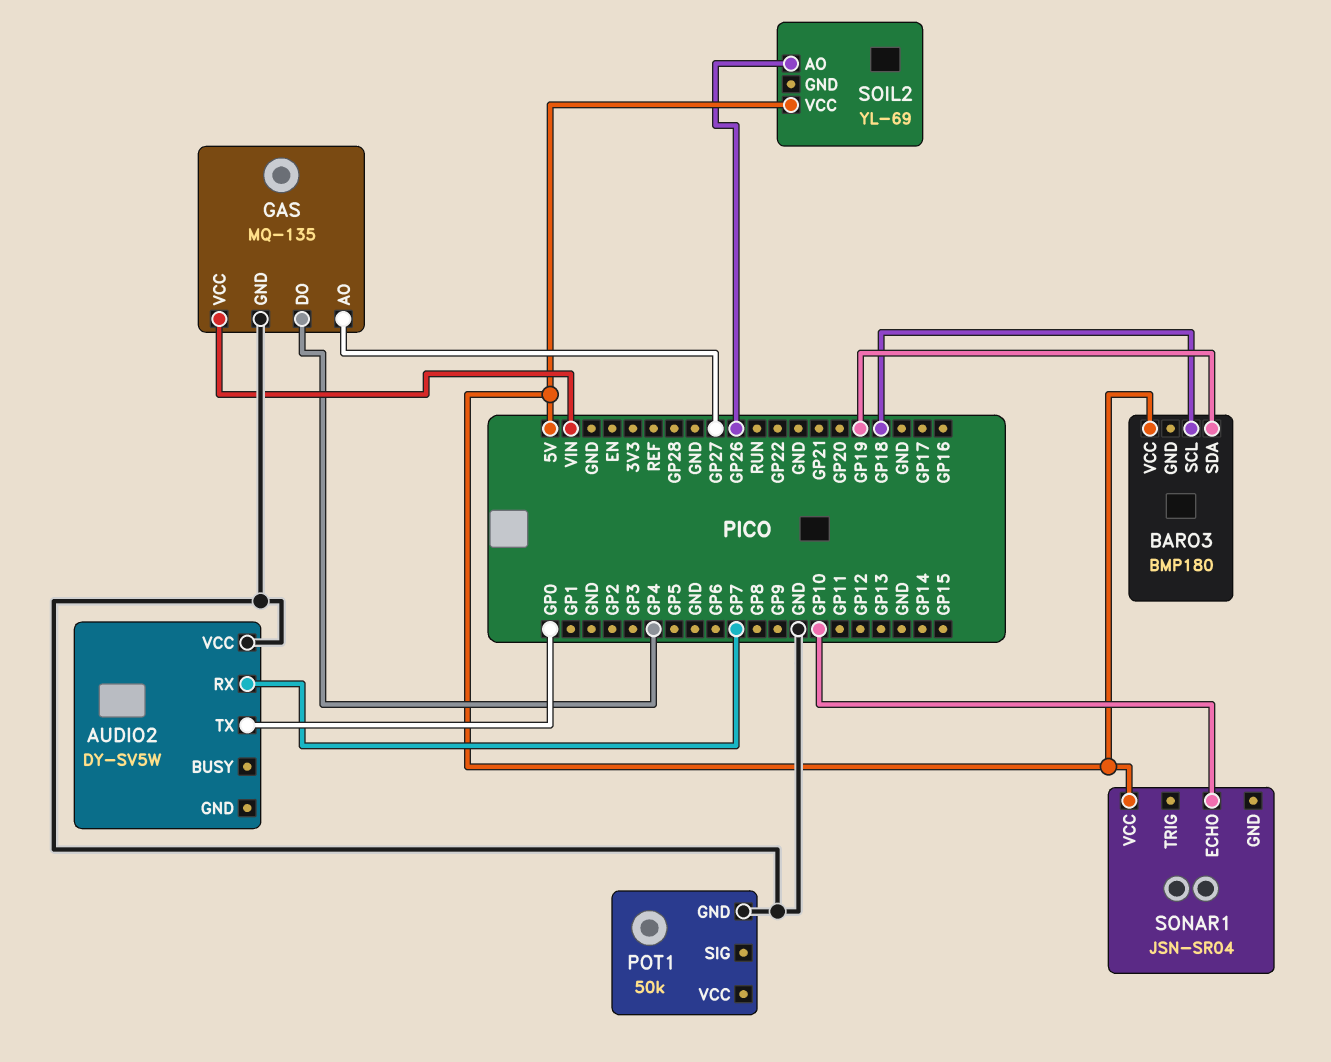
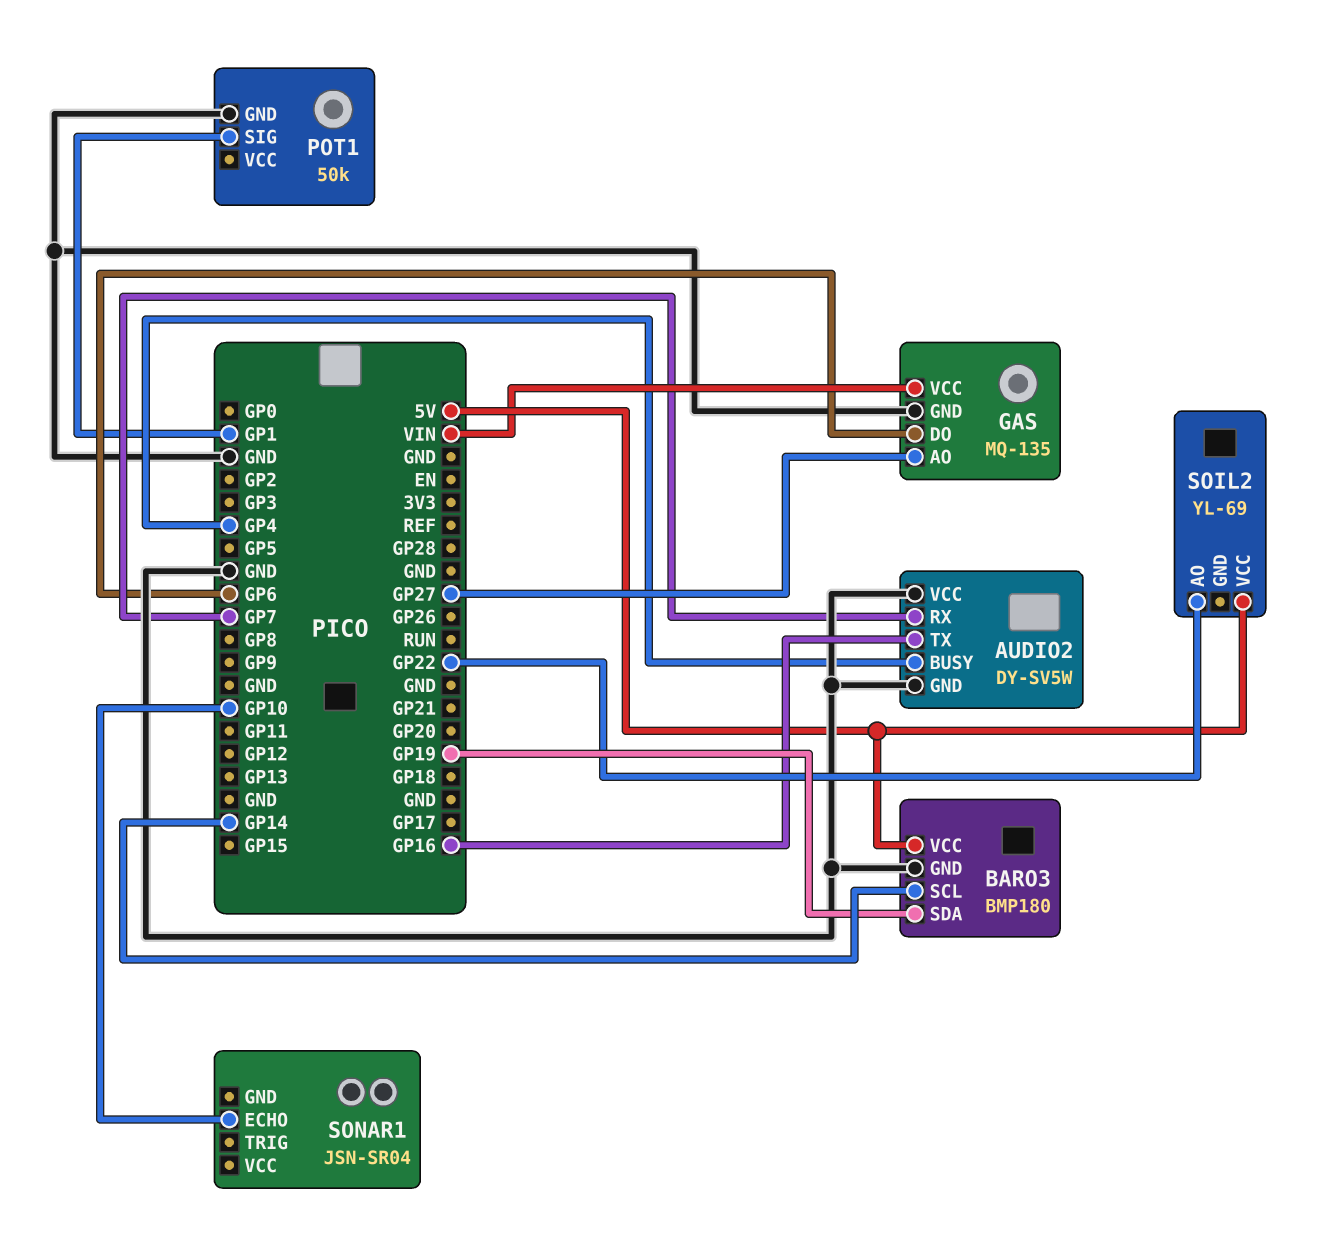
AUDIO2 pin BUSY: none -> GP4
AUDIO2 pin GND: none -> GND
AUDIO2 pin TX: GP0 -> GP16
BARO3 pin GND: none -> GND
BARO3 pin SCL: GP18 -> GP14
GAS pin DO: GP4 -> GP6
POT1 pin SIG: none -> GP1
SOIL2 pin AO: GP26 -> GP22
SONAR1 pin VCC: 5V -> none

